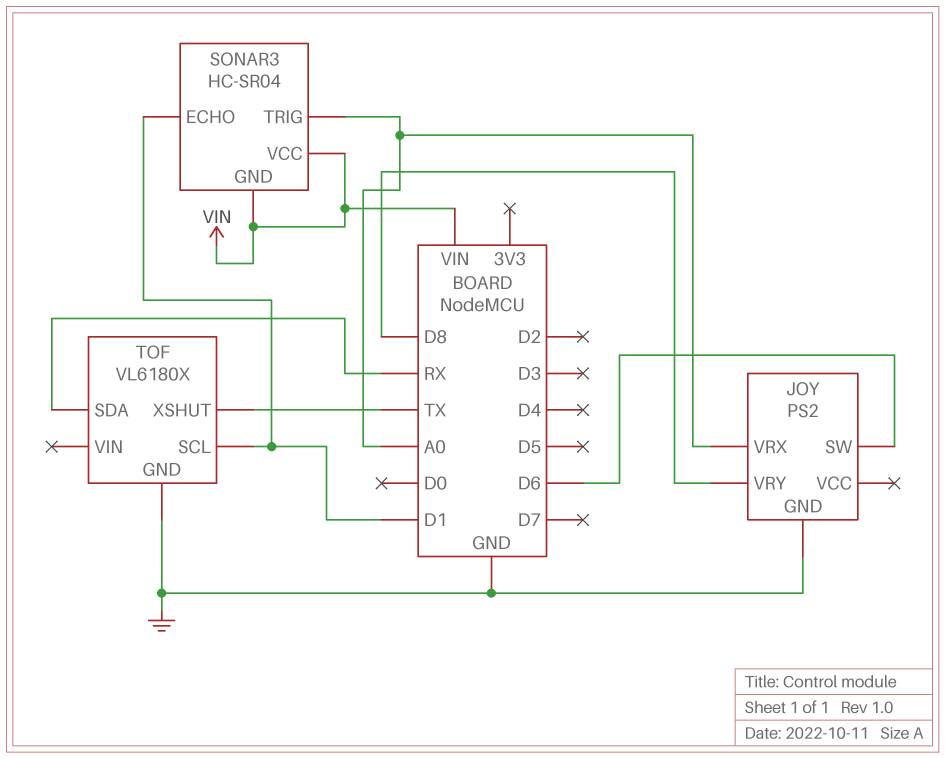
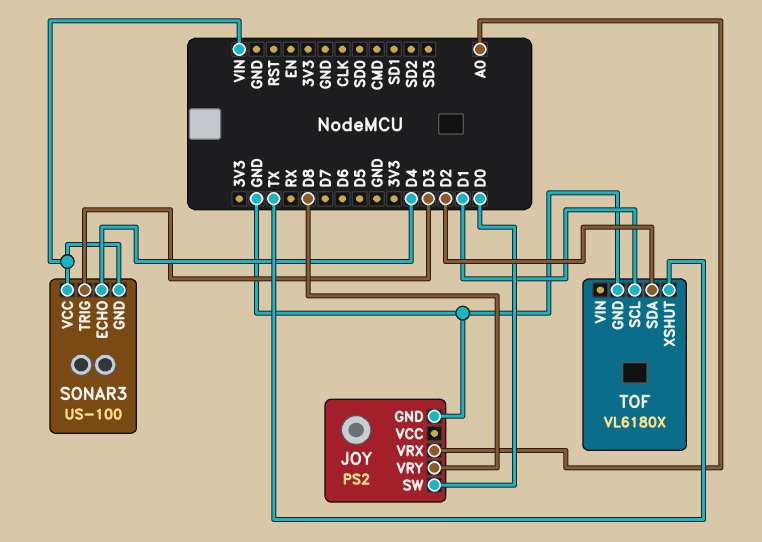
JOY pin SW: D6 -> D0
SONAR3: HC-SR04 -> US-100
SONAR3 pin ECHO: D1 -> D4
SONAR3 pin TRIG: A0 -> D3
TOF pin SDA: RX -> D2

